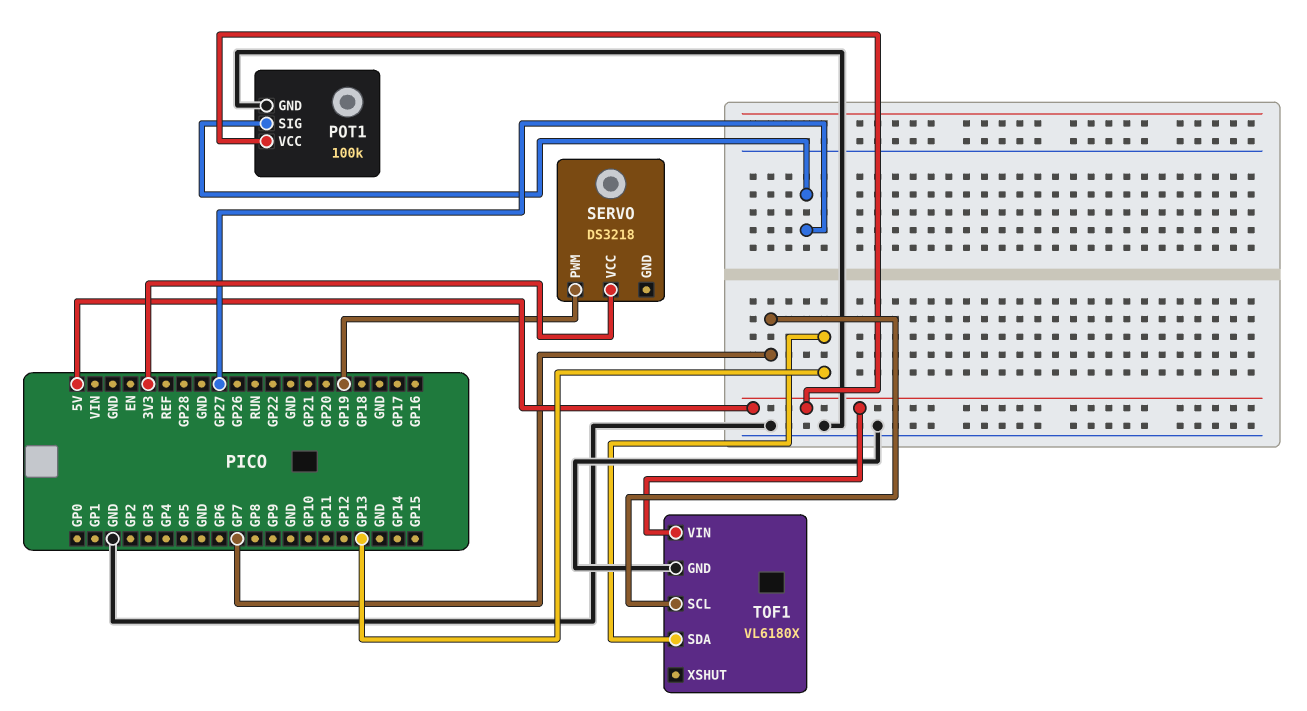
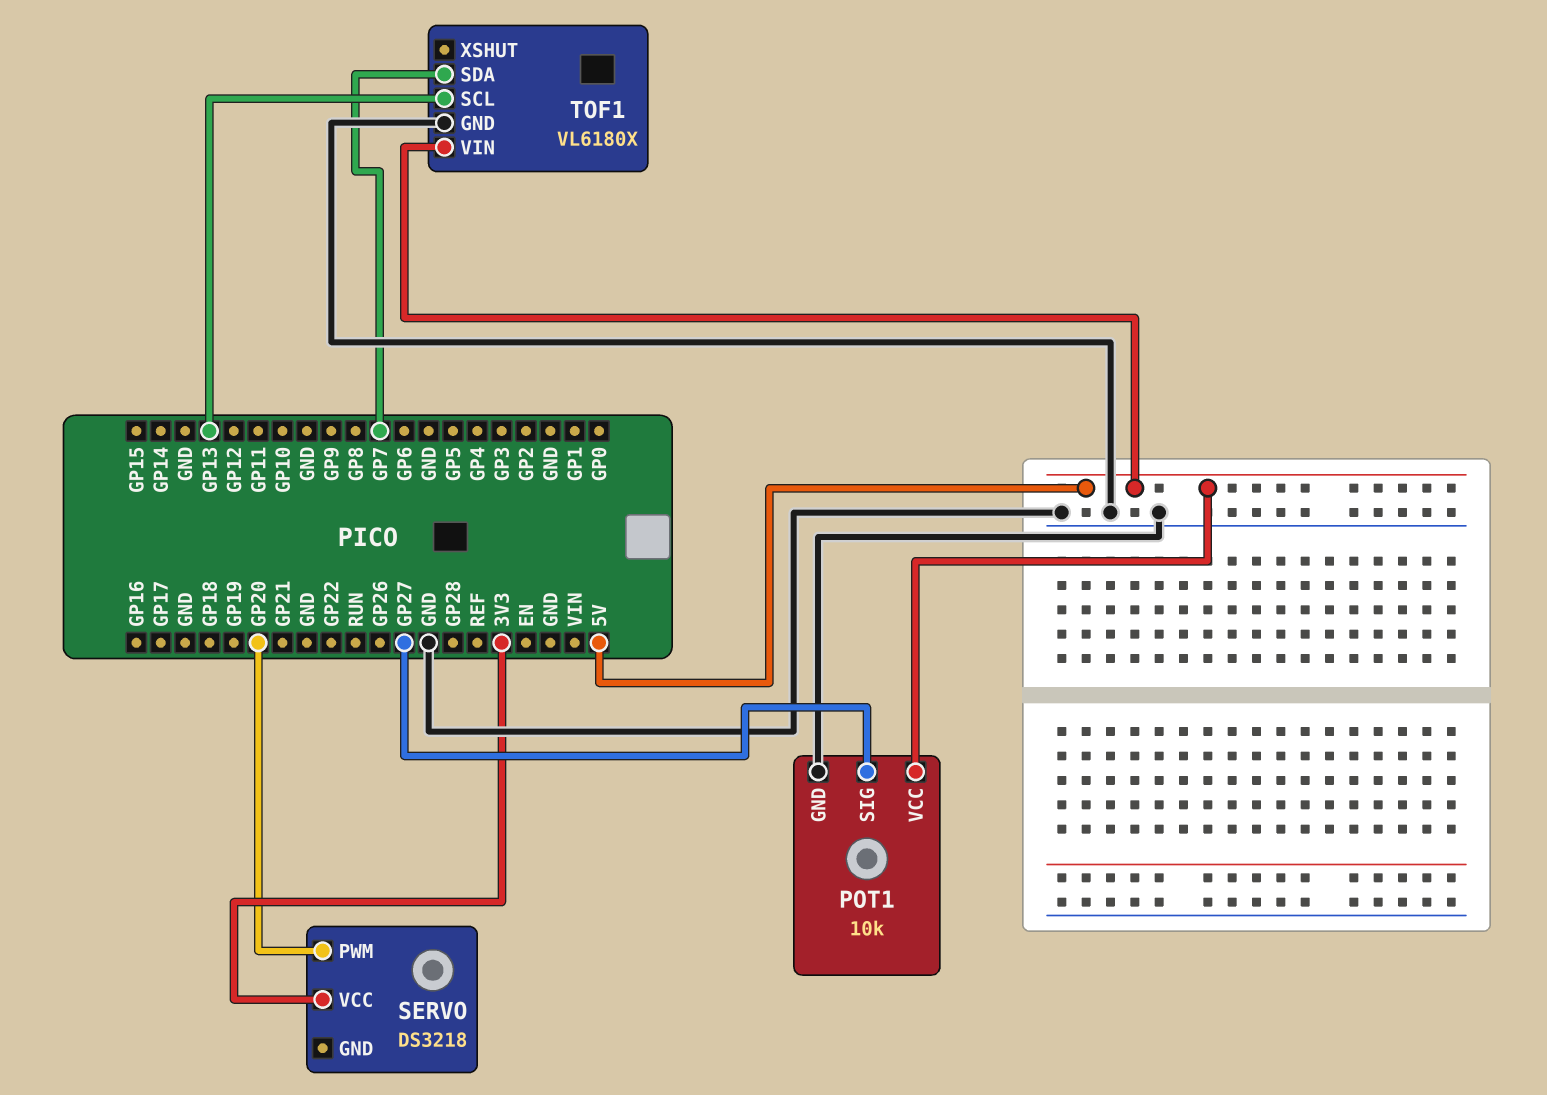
POT1: 100k -> 10k
SERVO pin PWM: GP19 -> GP20
TOF1 pin SCL: GP7 -> GP13
TOF1 pin SDA: GP13 -> GP7

